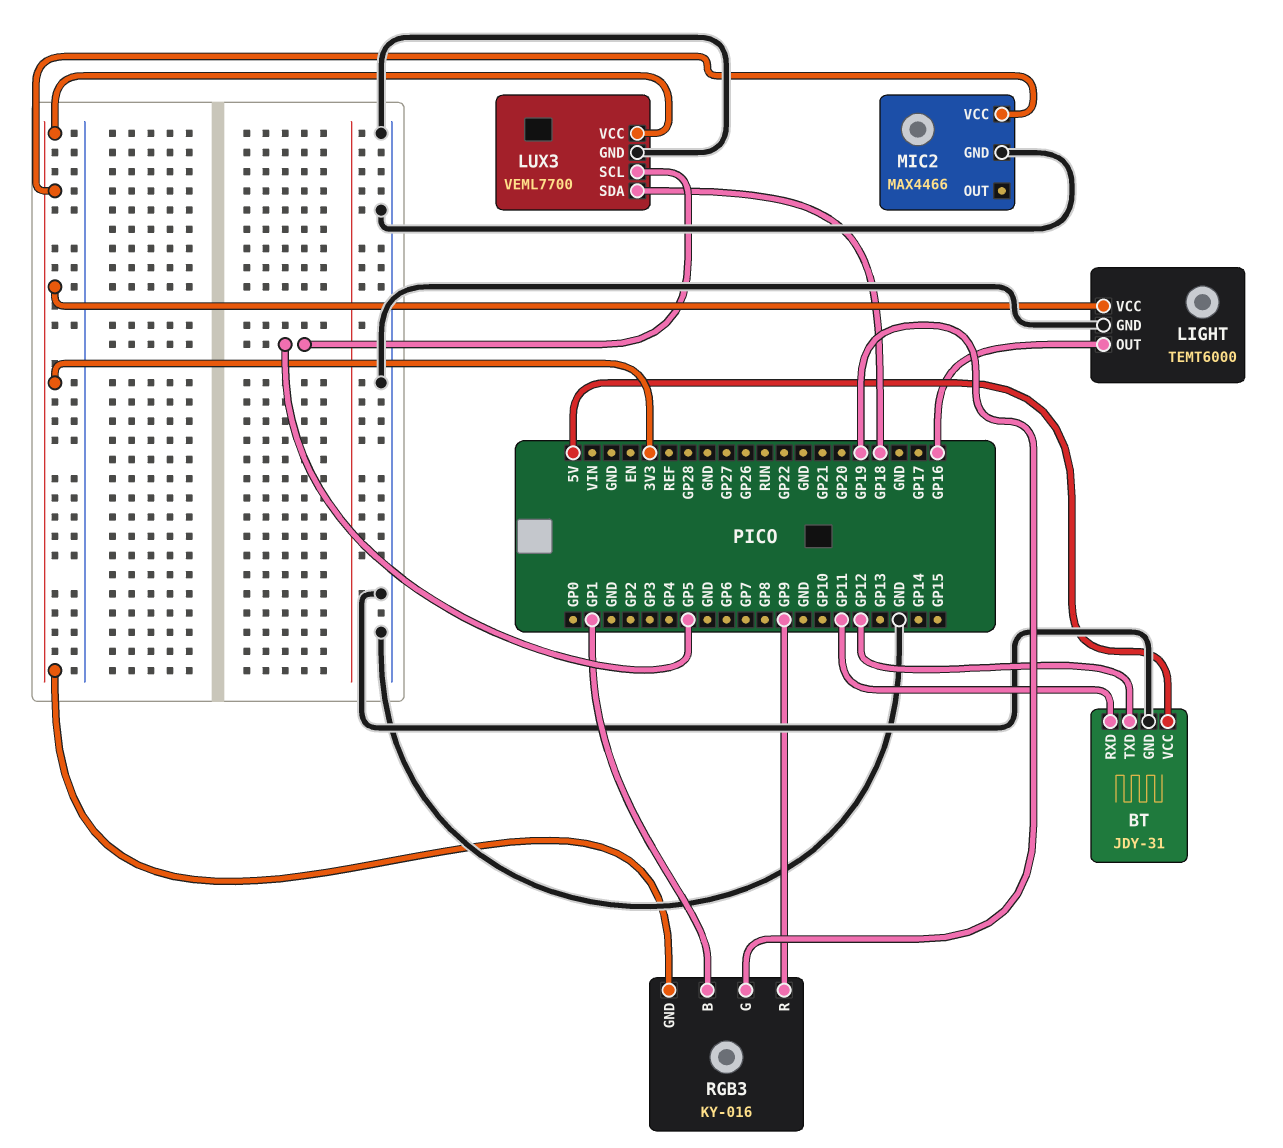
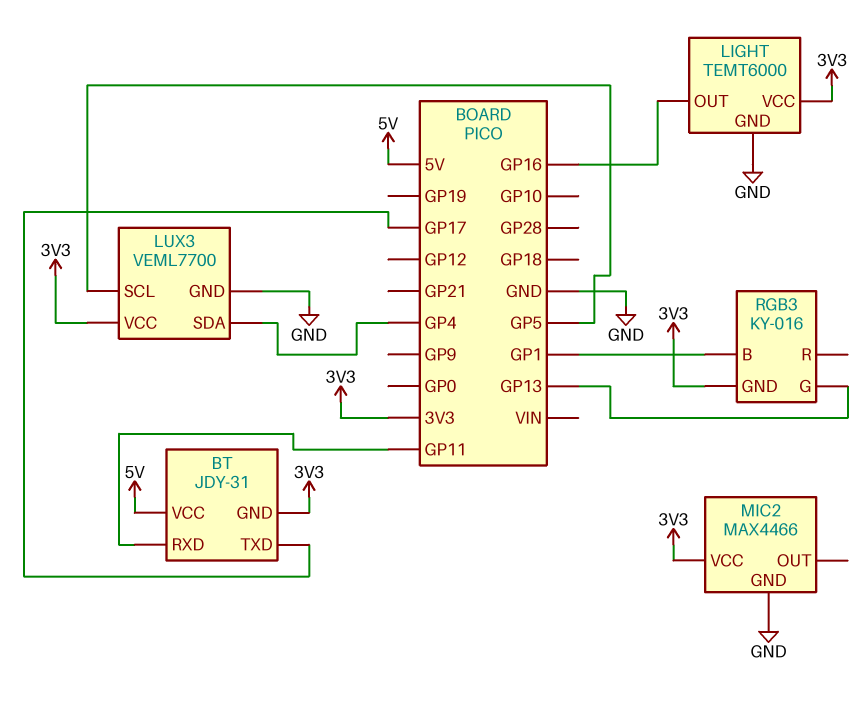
BT pin GND: GND -> 3V3
BT pin TXD: GP12 -> GP17
LUX3 pin SDA: GP18 -> GP4
RGB3 pin G: GP19 -> GP13
RGB3 pin R: GP9 -> none

